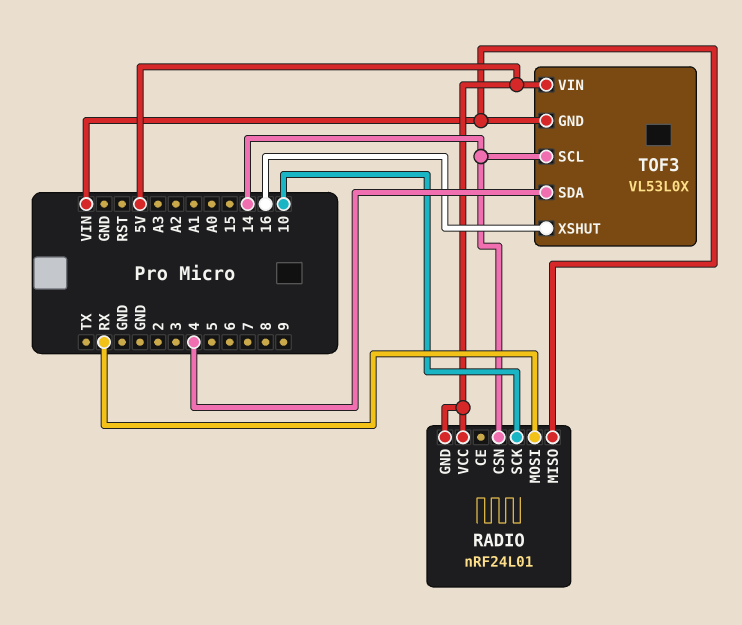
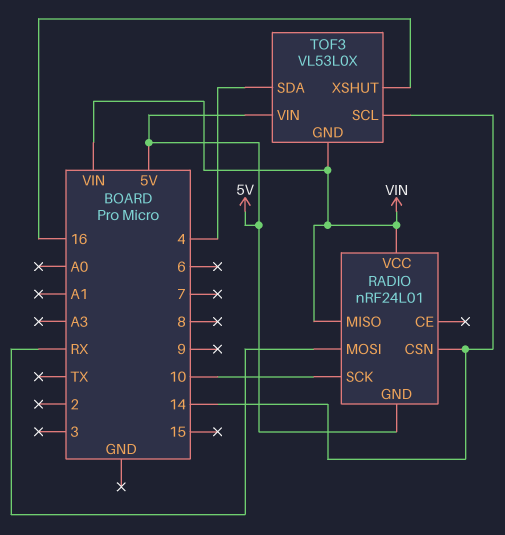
RADIO pin VCC: 5V -> VIN

